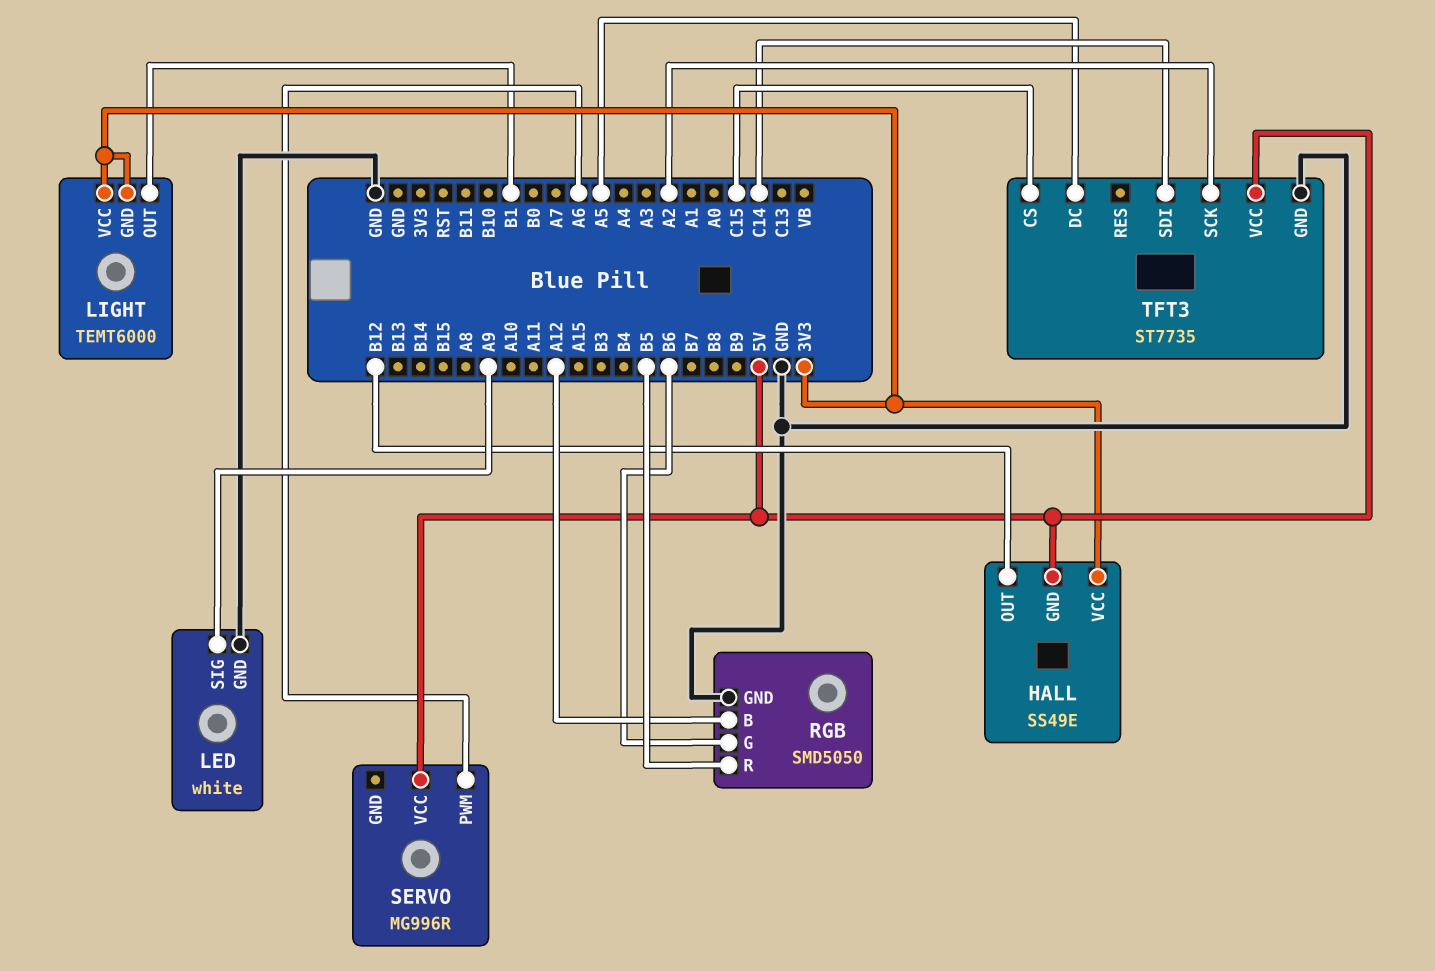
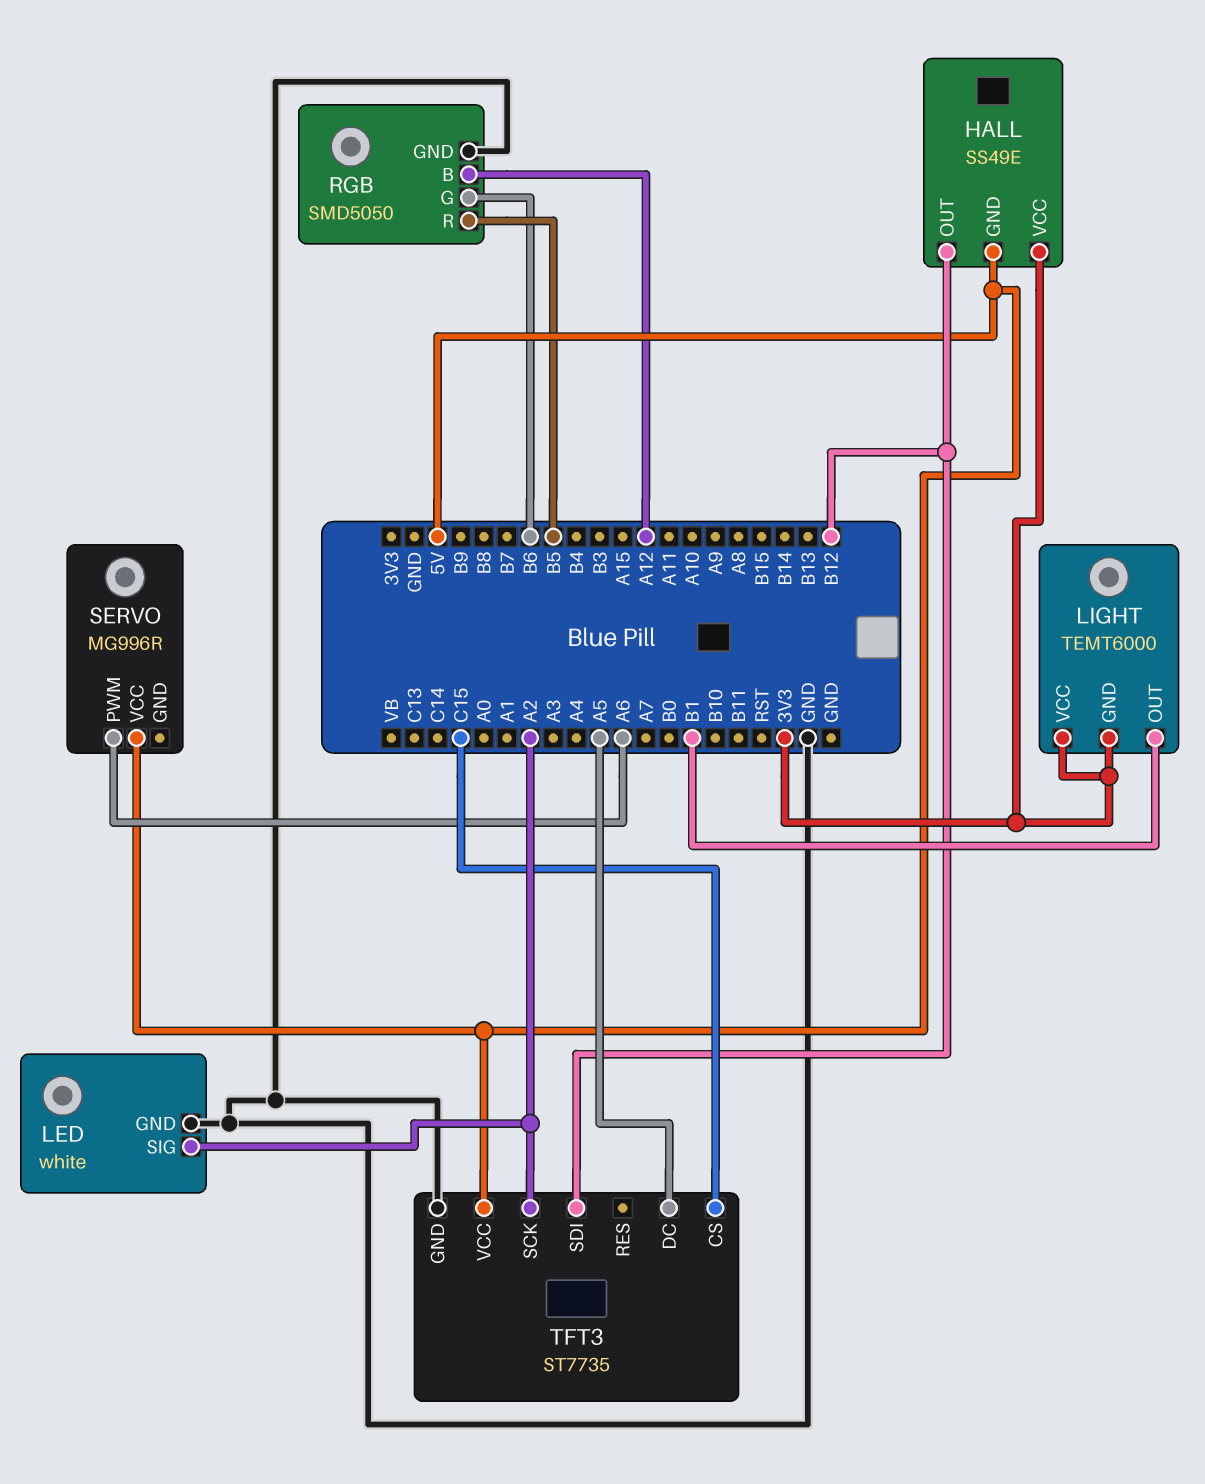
LED pin SIG: A9 -> A2
TFT3 pin SDI: C14 -> B12

